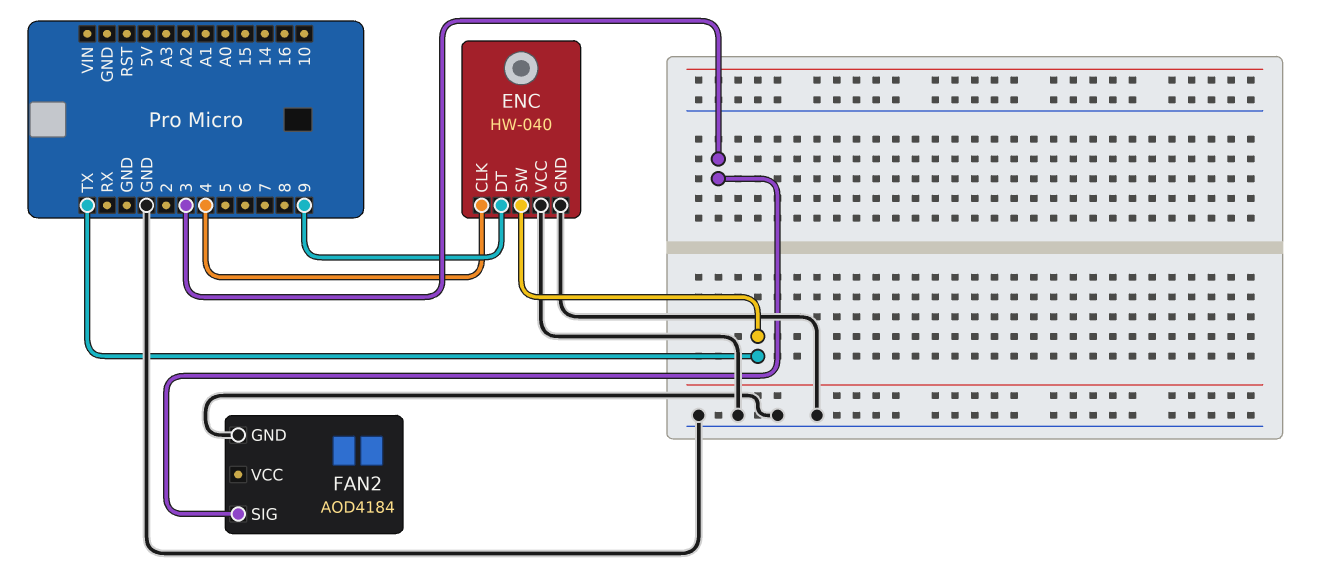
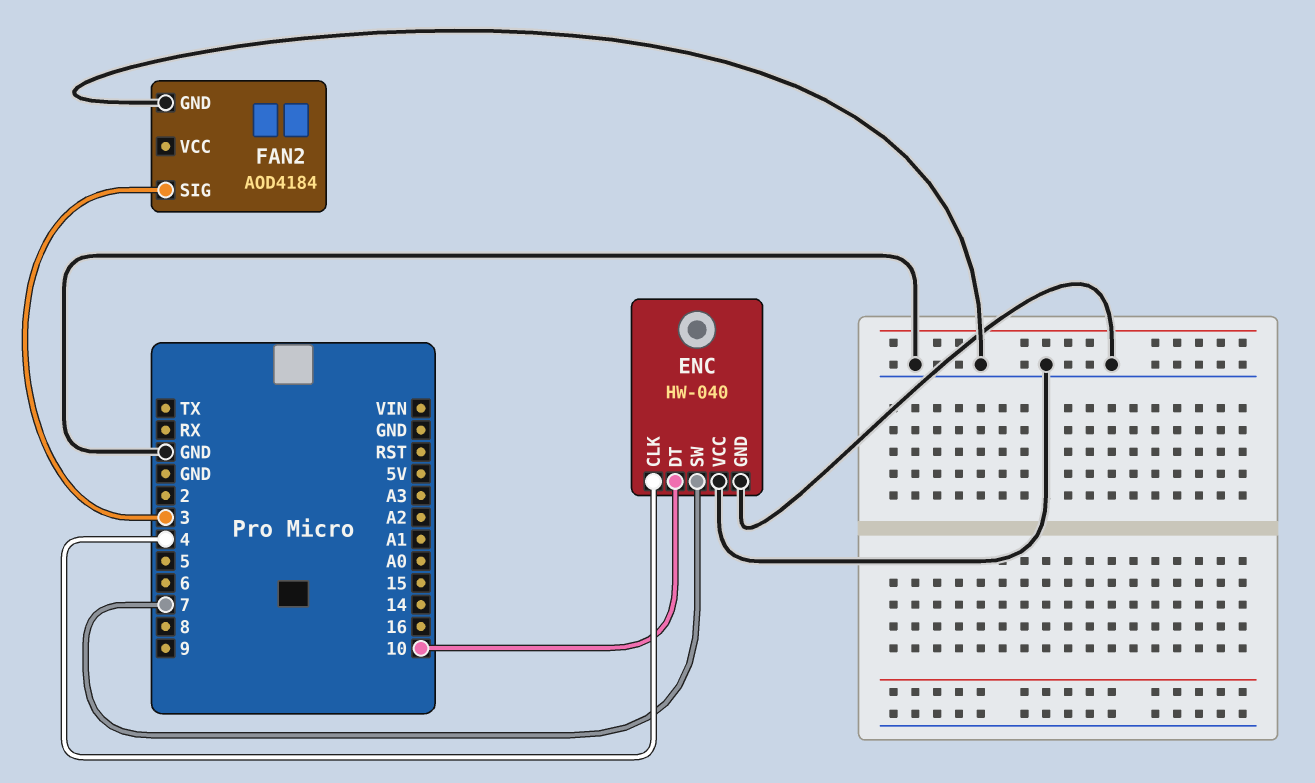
ENC pin DT: 9 -> 10
ENC pin SW: TX -> 7

